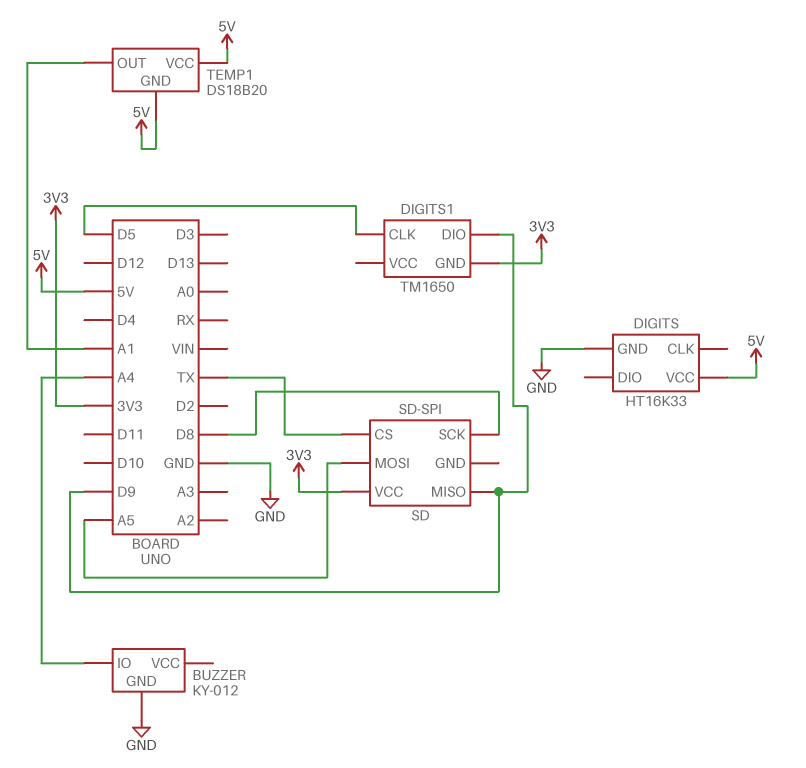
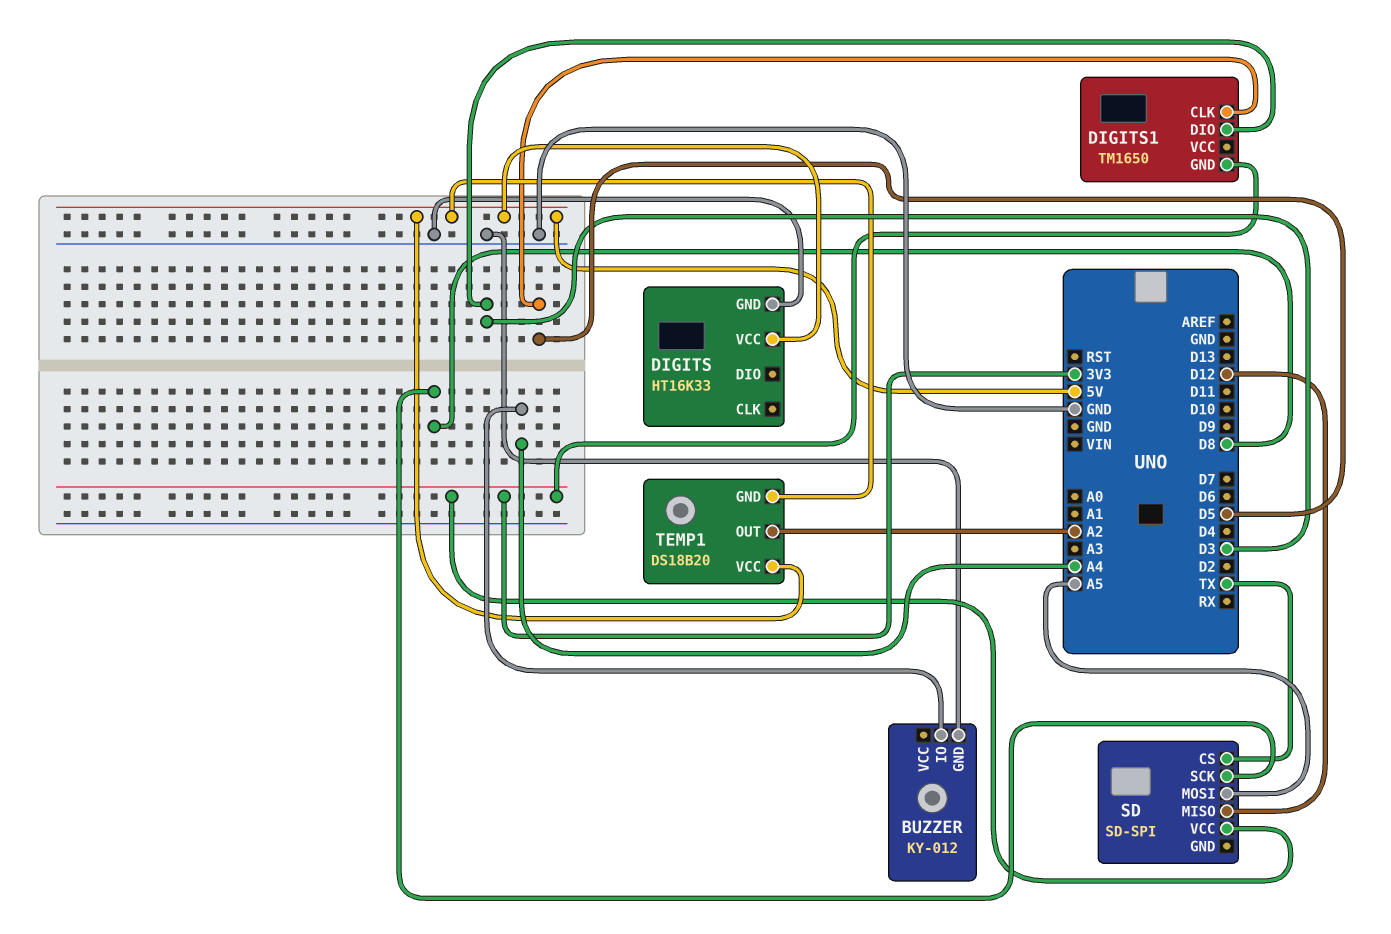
DIGITS1 pin DIO: D9 -> D3
SD pin MISO: D9 -> D12
TEMP1 pin OUT: A1 -> A2

